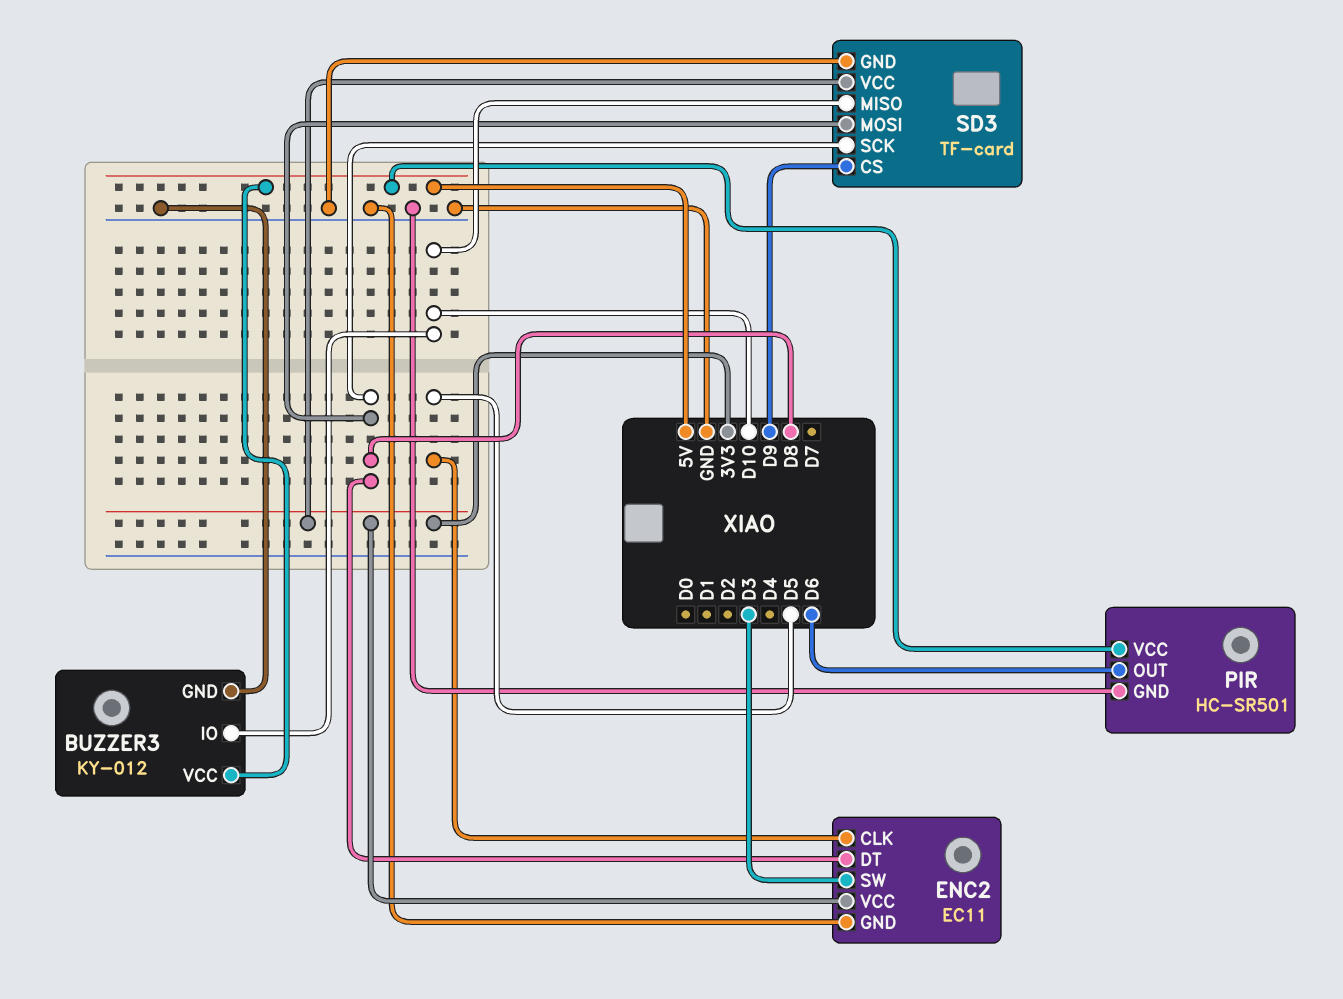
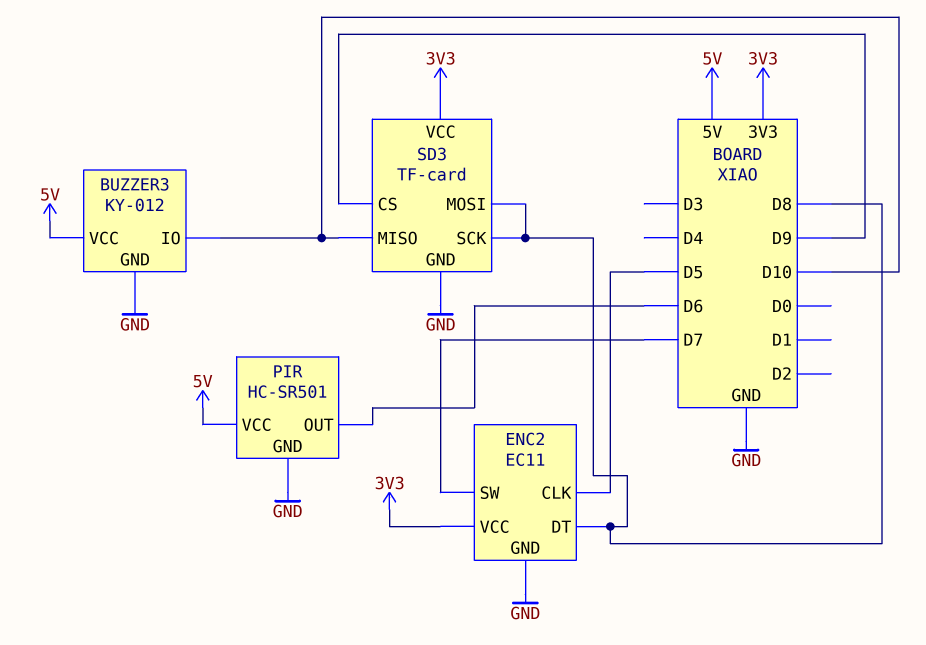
ENC2 pin SW: D3 -> D7

